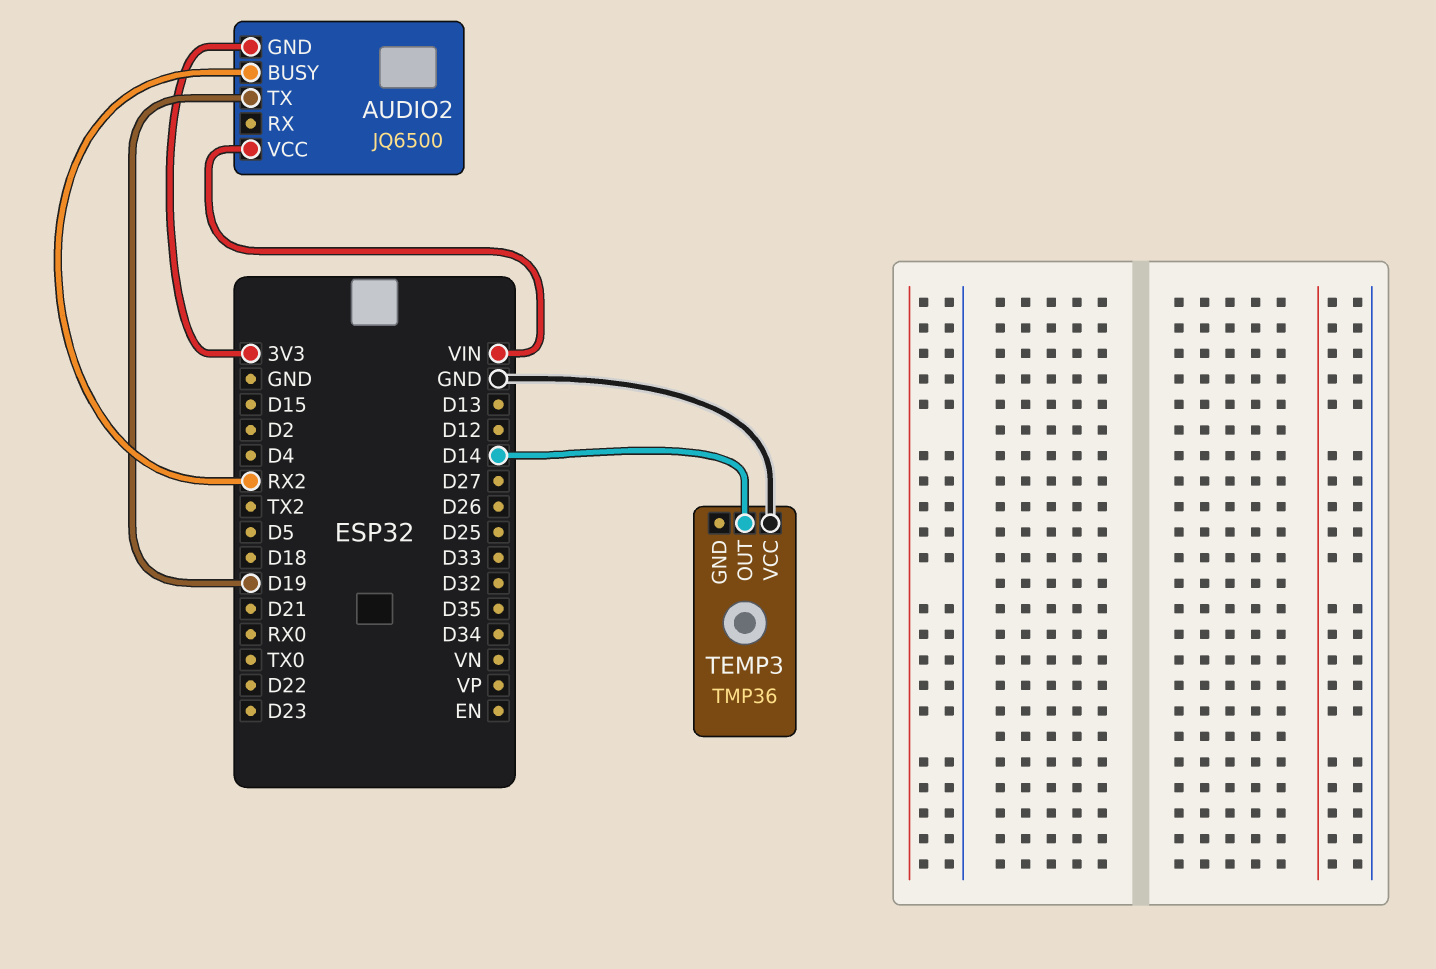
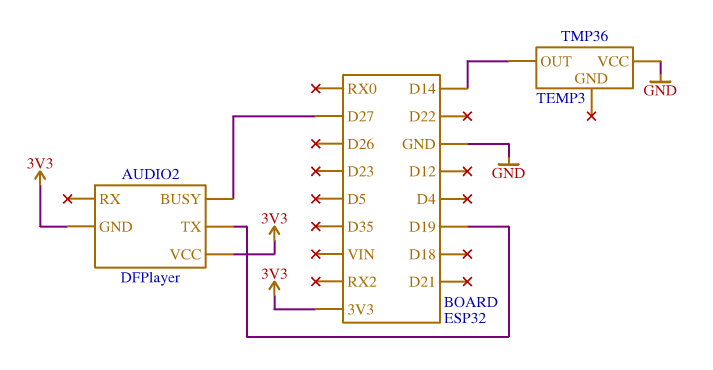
AUDIO2: JQ6500 -> DFPlayer
AUDIO2 pin BUSY: RX2 -> D27
AUDIO2 pin VCC: VIN -> 3V3

